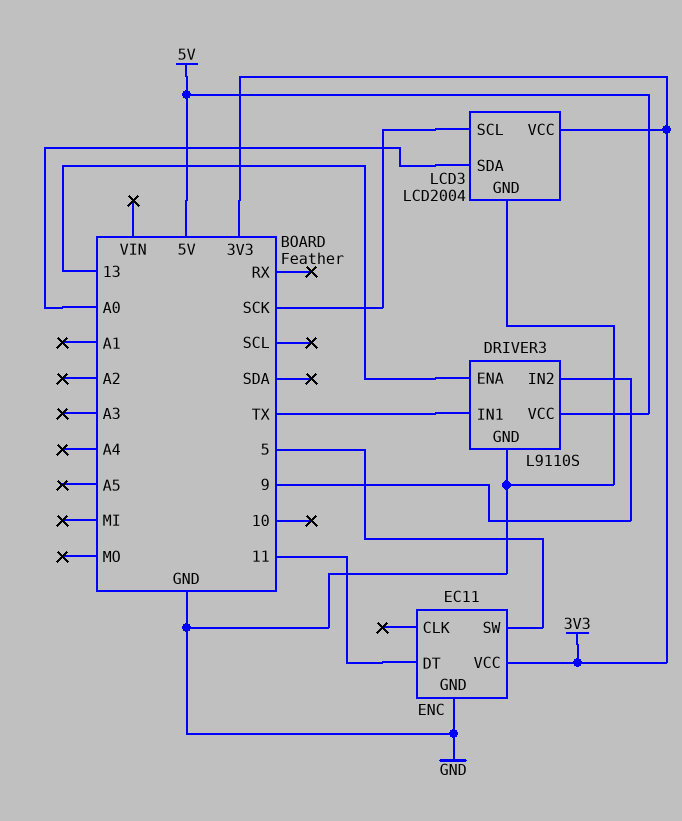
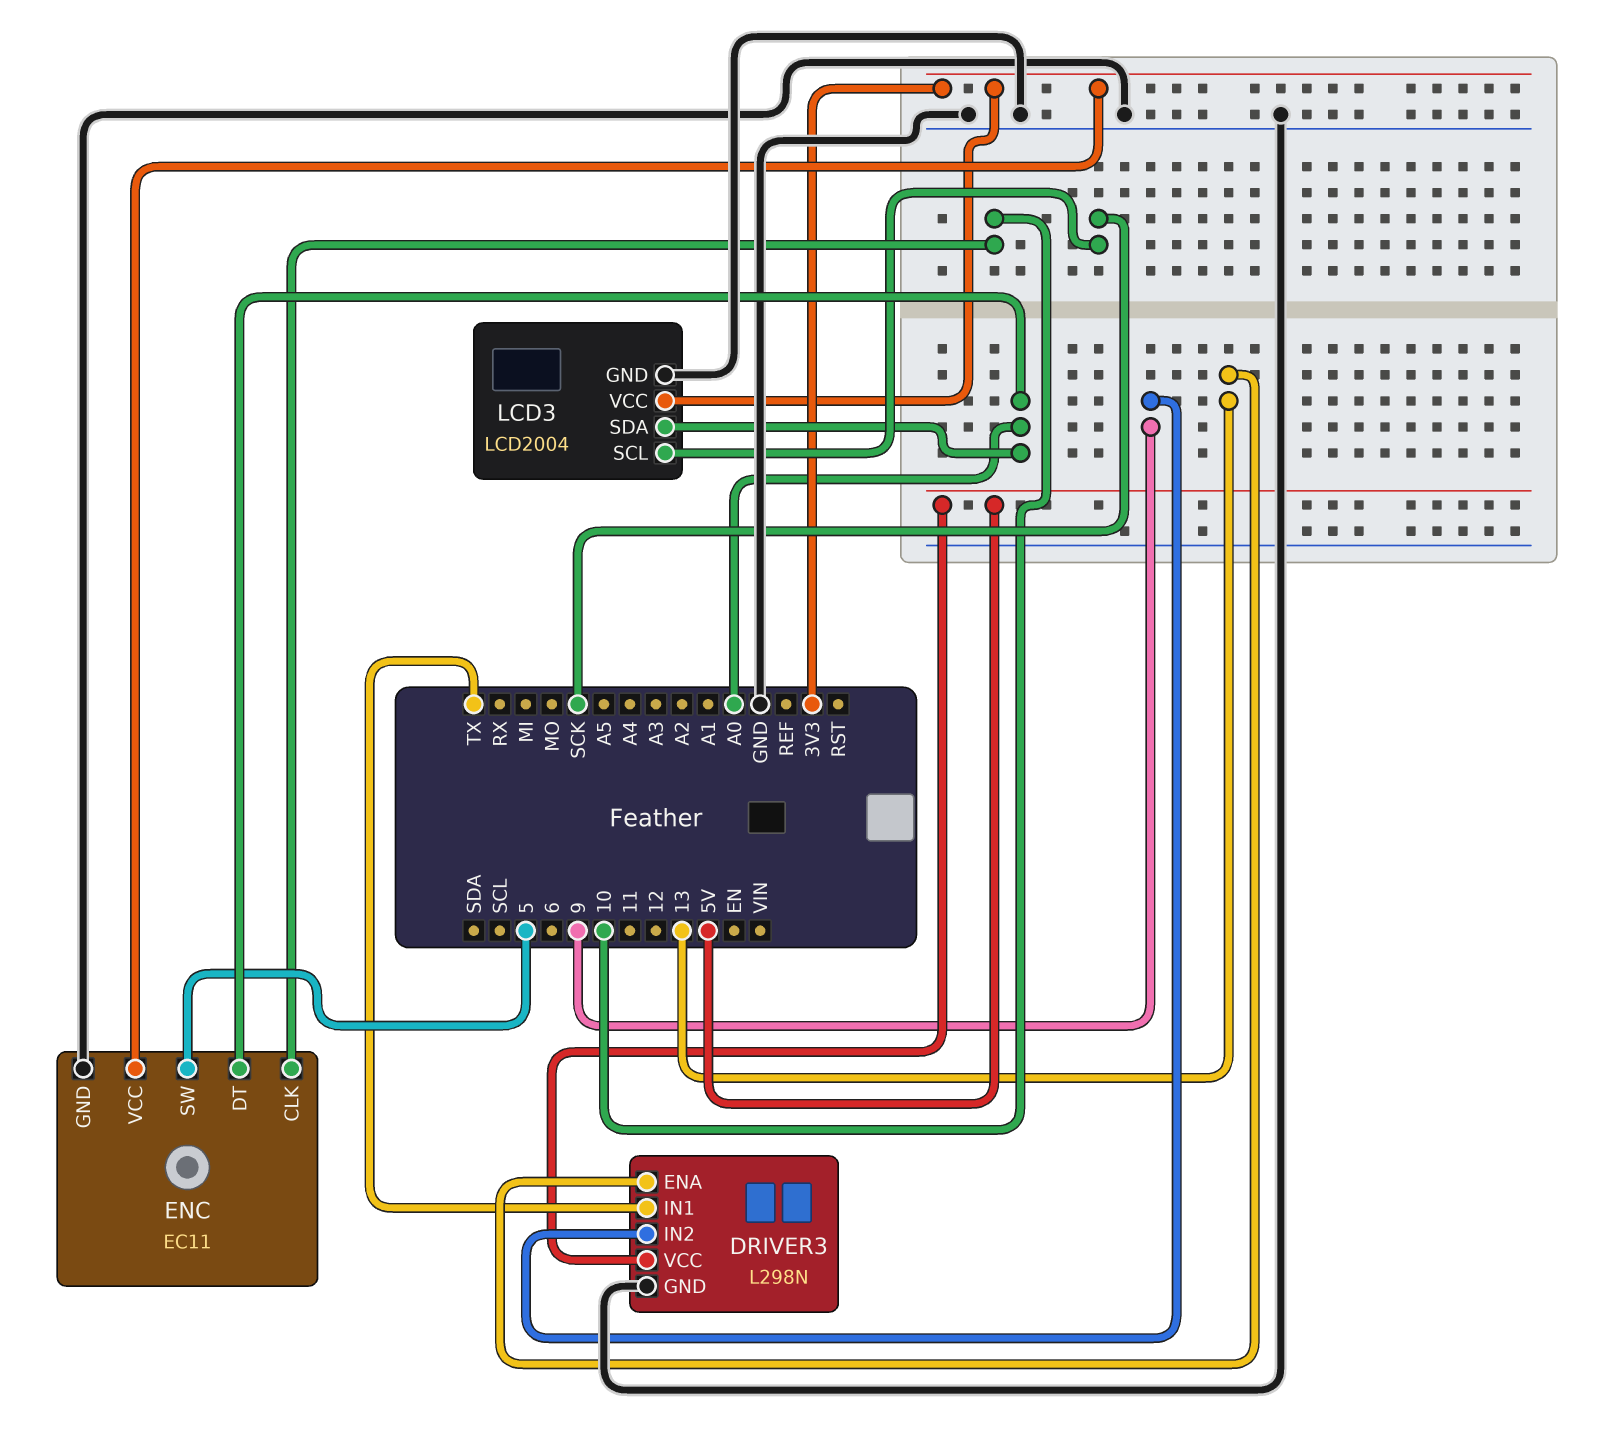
DRIVER3: L9110S -> L298N
ENC pin CLK: none -> 10
ENC pin DT: 11 -> A0

